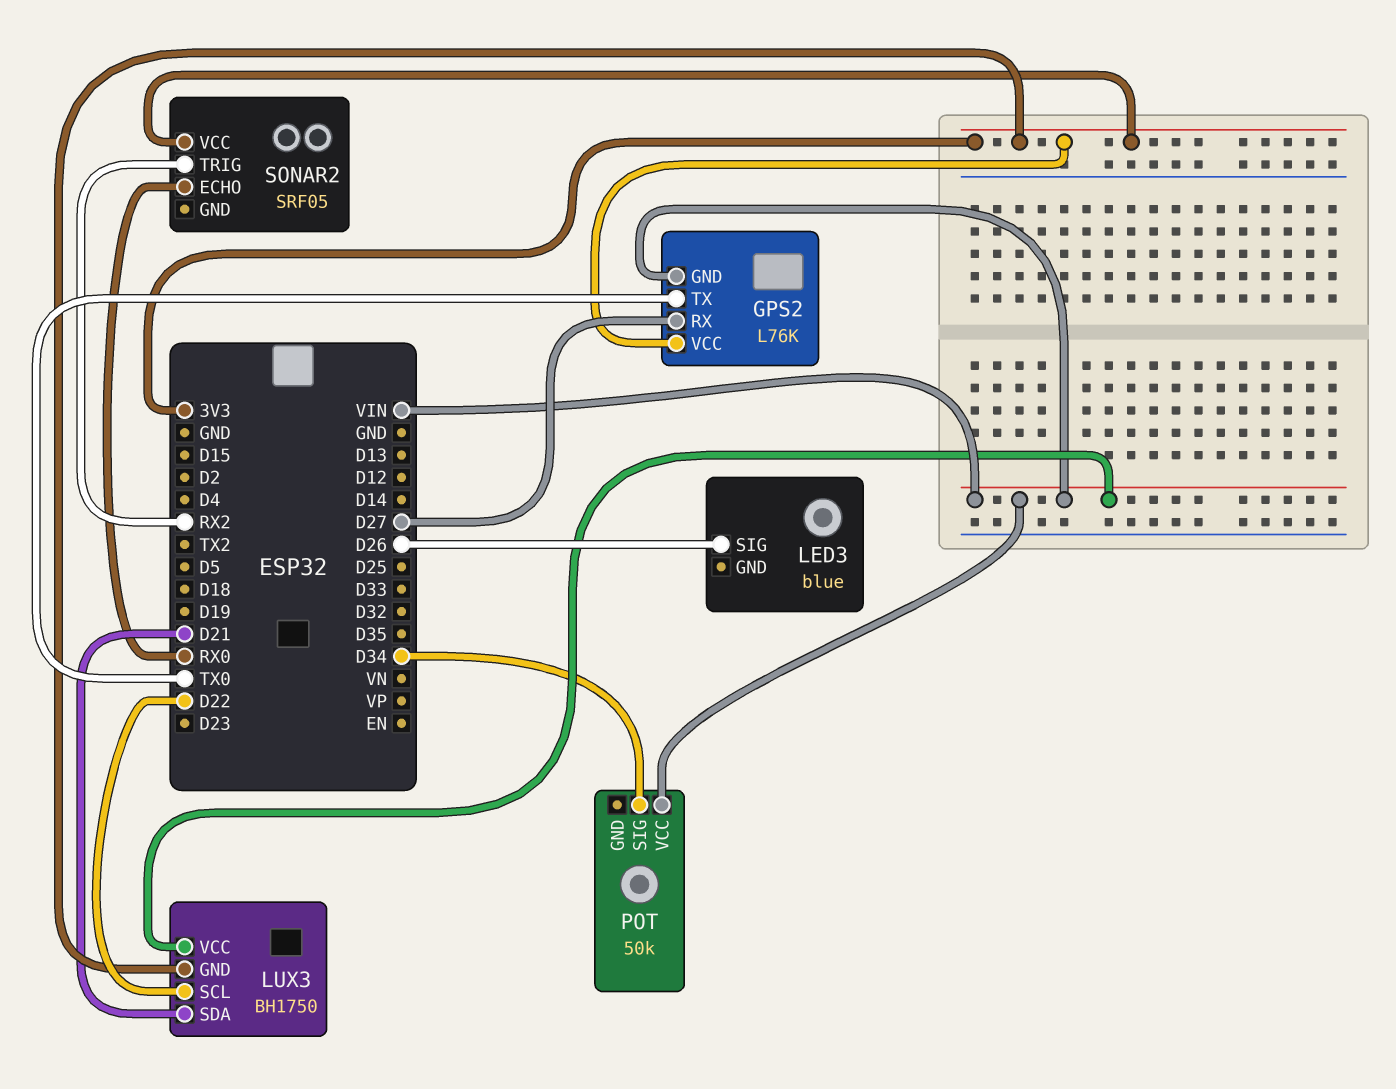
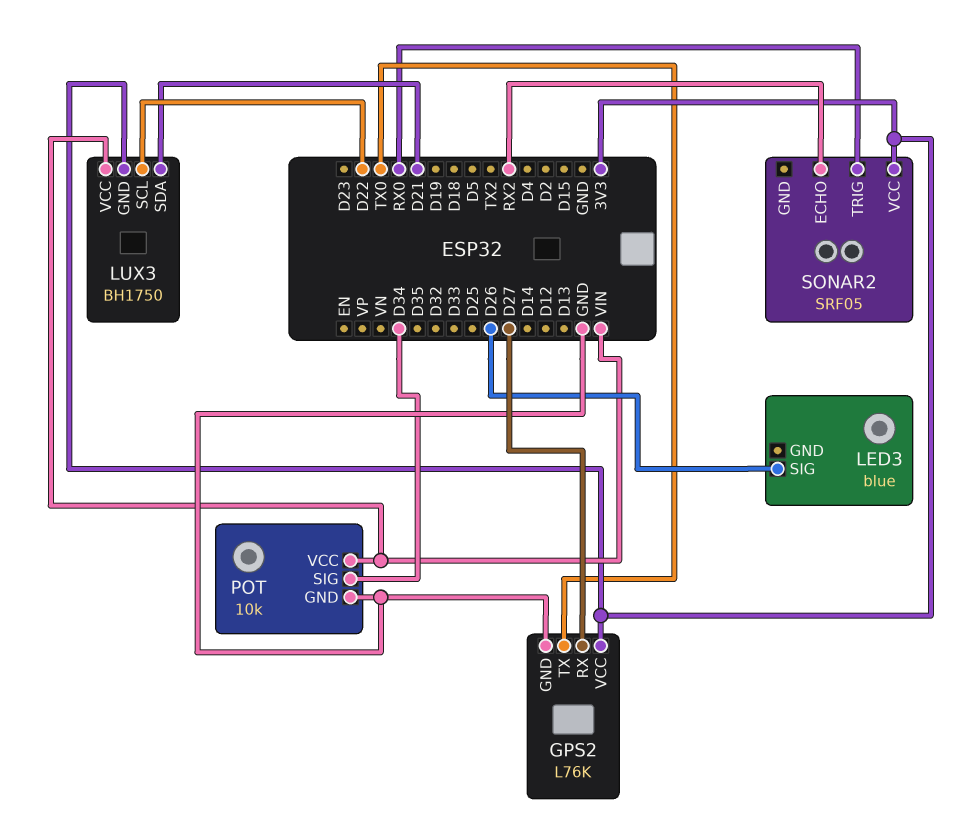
GPS2 pin GND: VIN -> GND
POT: 50k -> 10k
POT pin GND: none -> GND
SONAR2 pin ECHO: RX0 -> RX2
SONAR2 pin TRIG: RX2 -> RX0

